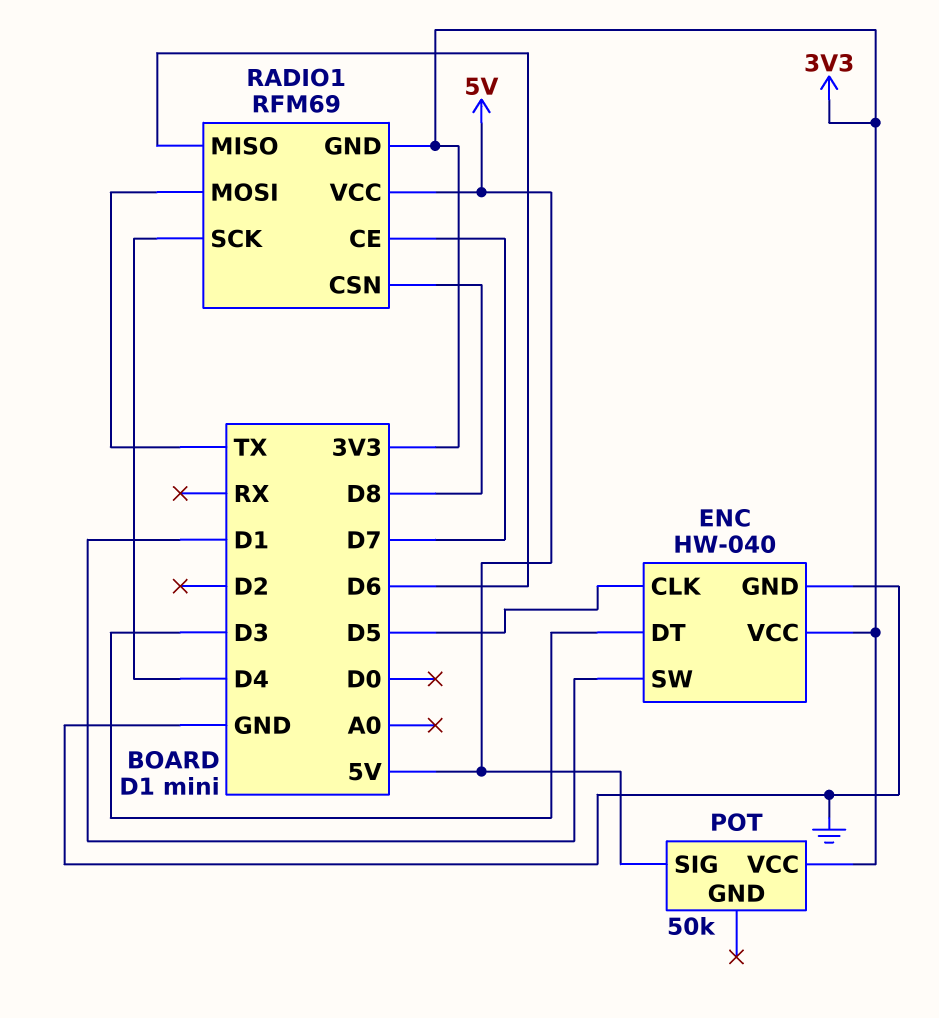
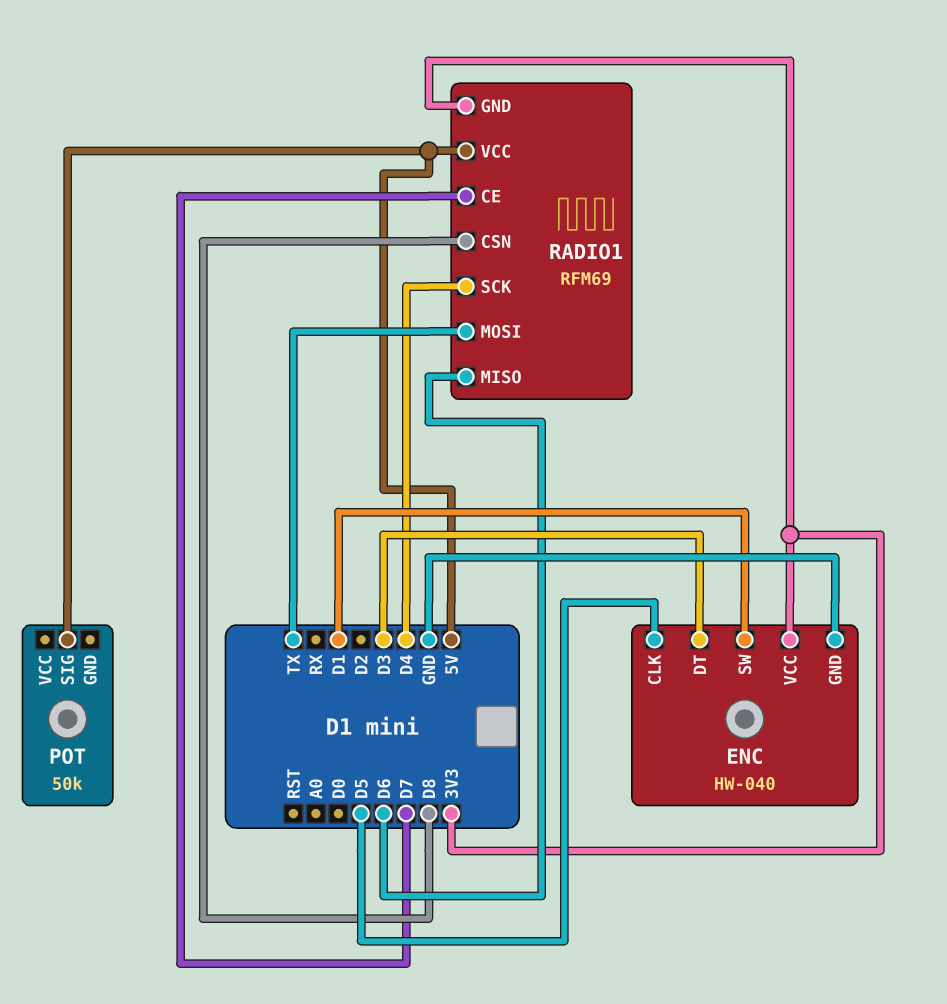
POT pin VCC: 3V3 -> none

